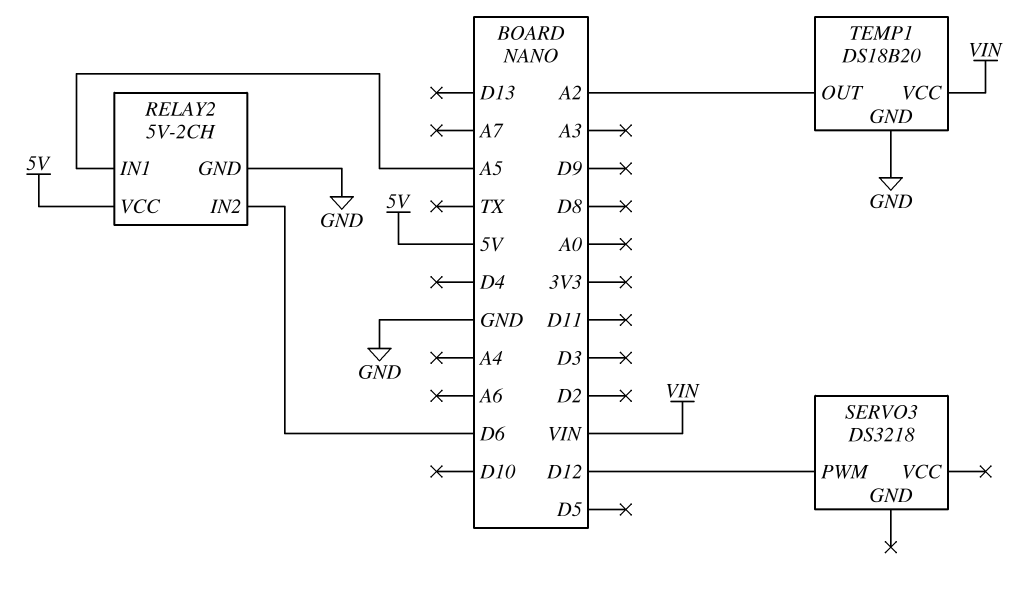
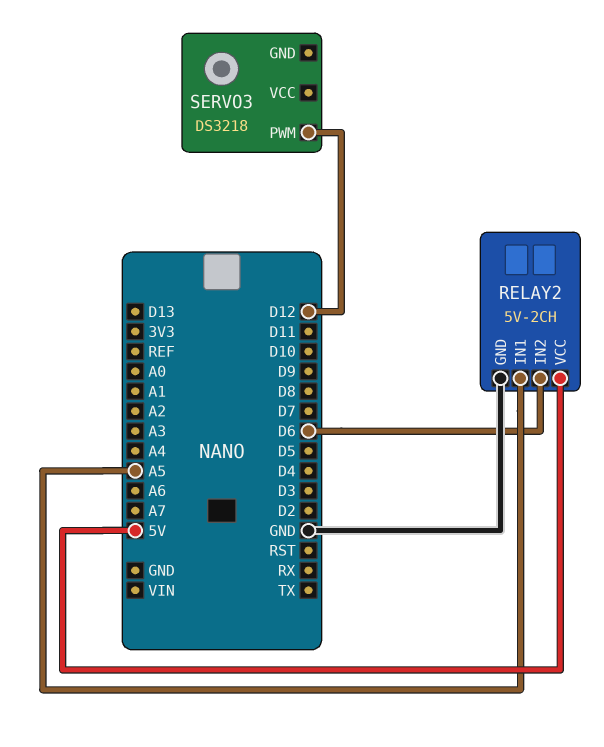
TEMP1: DS18B20 -> none
TEMP1 pin GND: GND -> none
TEMP1 pin OUT: A2 -> none
TEMP1 pin VCC: VIN -> none

